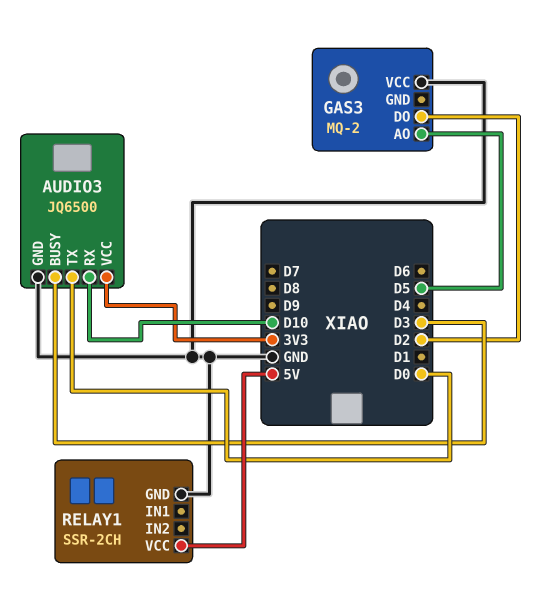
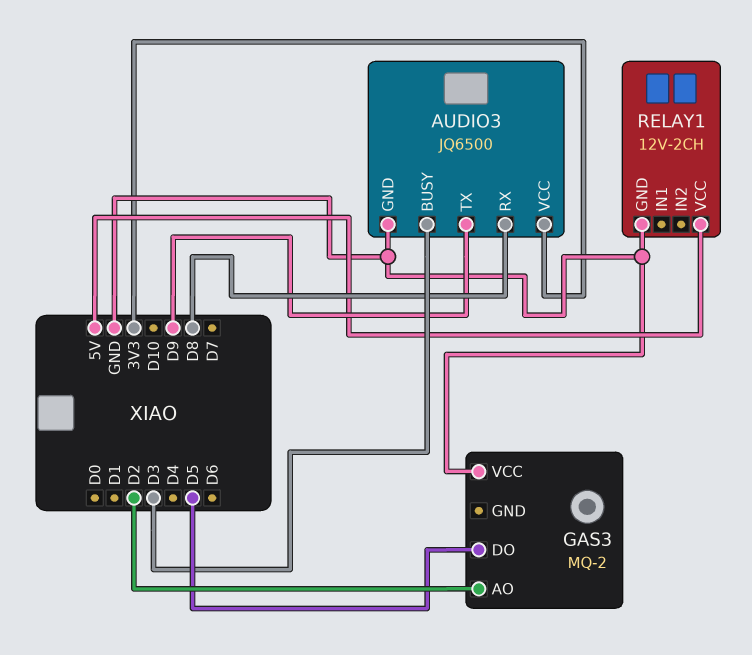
AUDIO3 pin RX: D10 -> D8
AUDIO3 pin TX: D0 -> D9
GAS3 pin AO: D5 -> D2
GAS3 pin DO: D2 -> D5
RELAY1: SSR-2CH -> 12V-2CH

